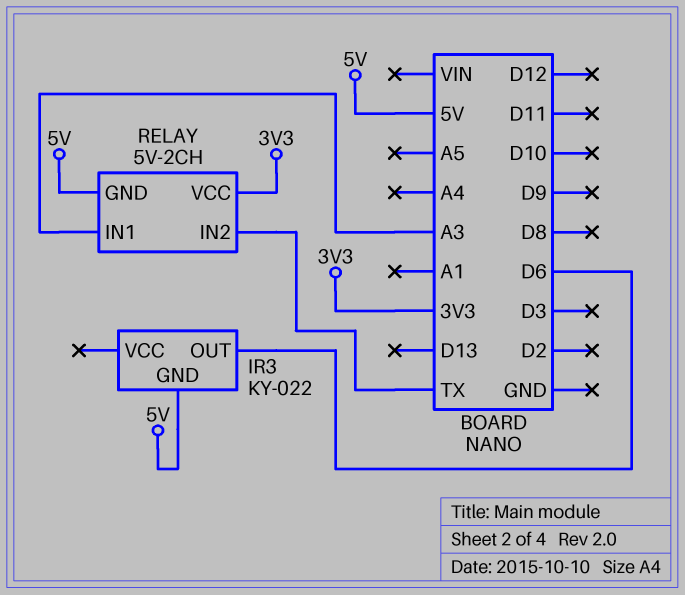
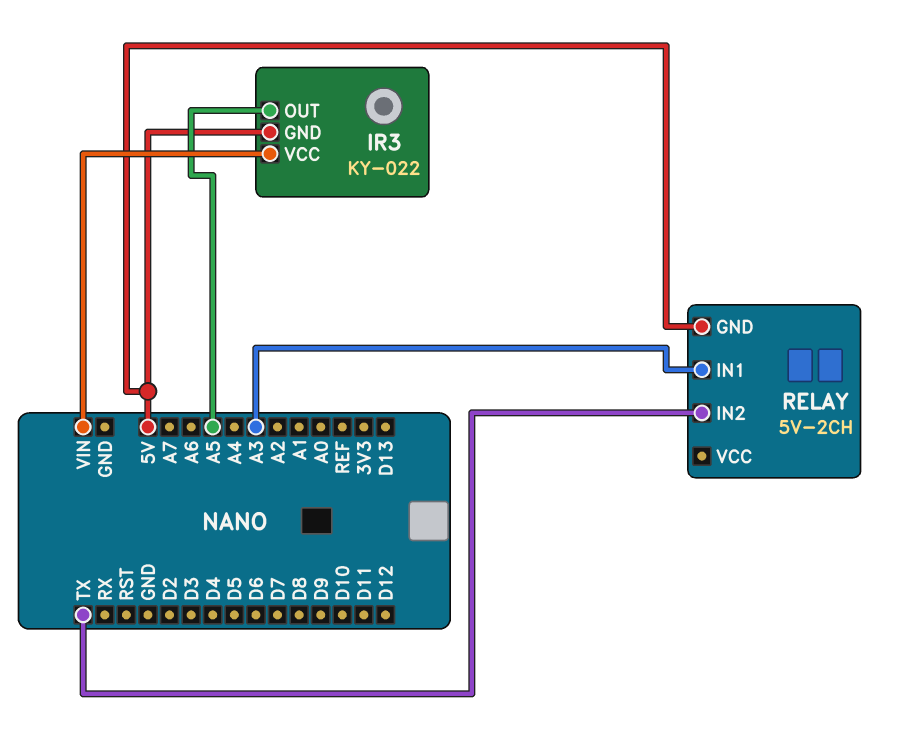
IR3 pin OUT: D6 -> A5
IR3 pin VCC: none -> VIN
RELAY pin VCC: 3V3 -> none

